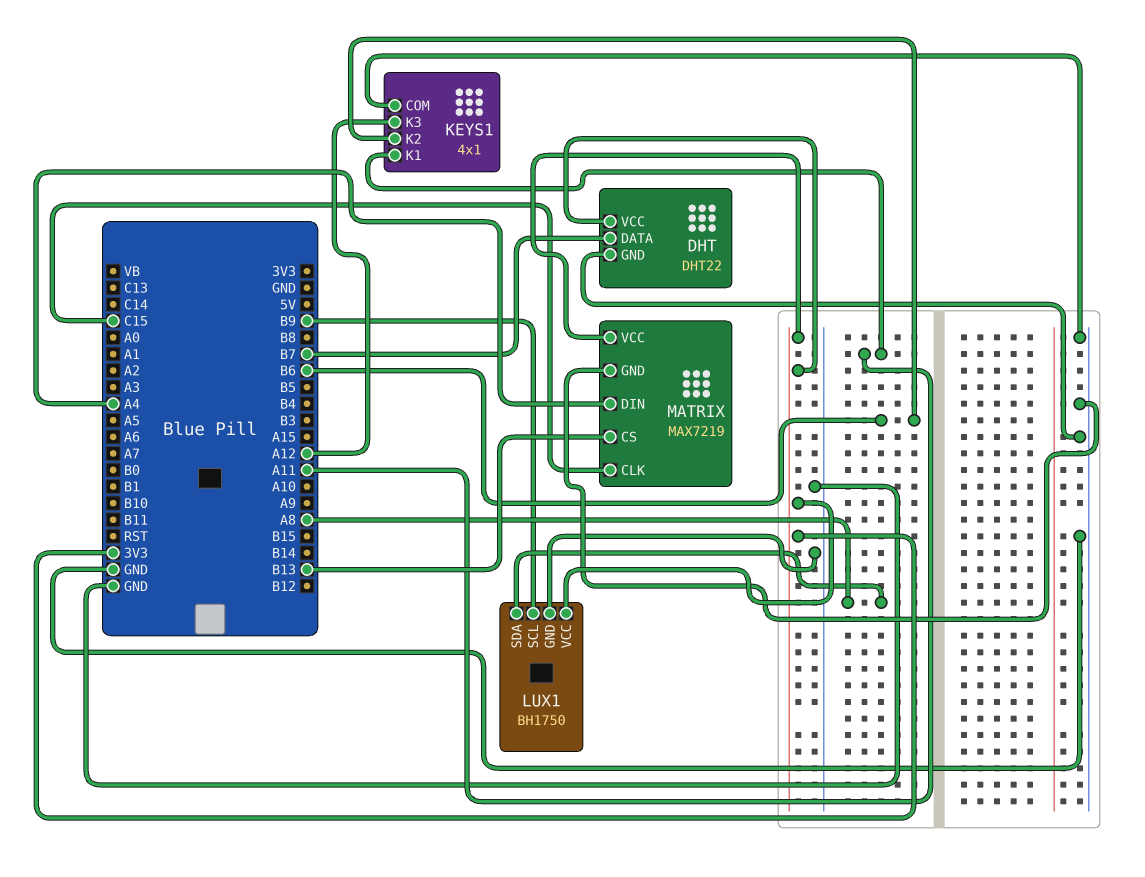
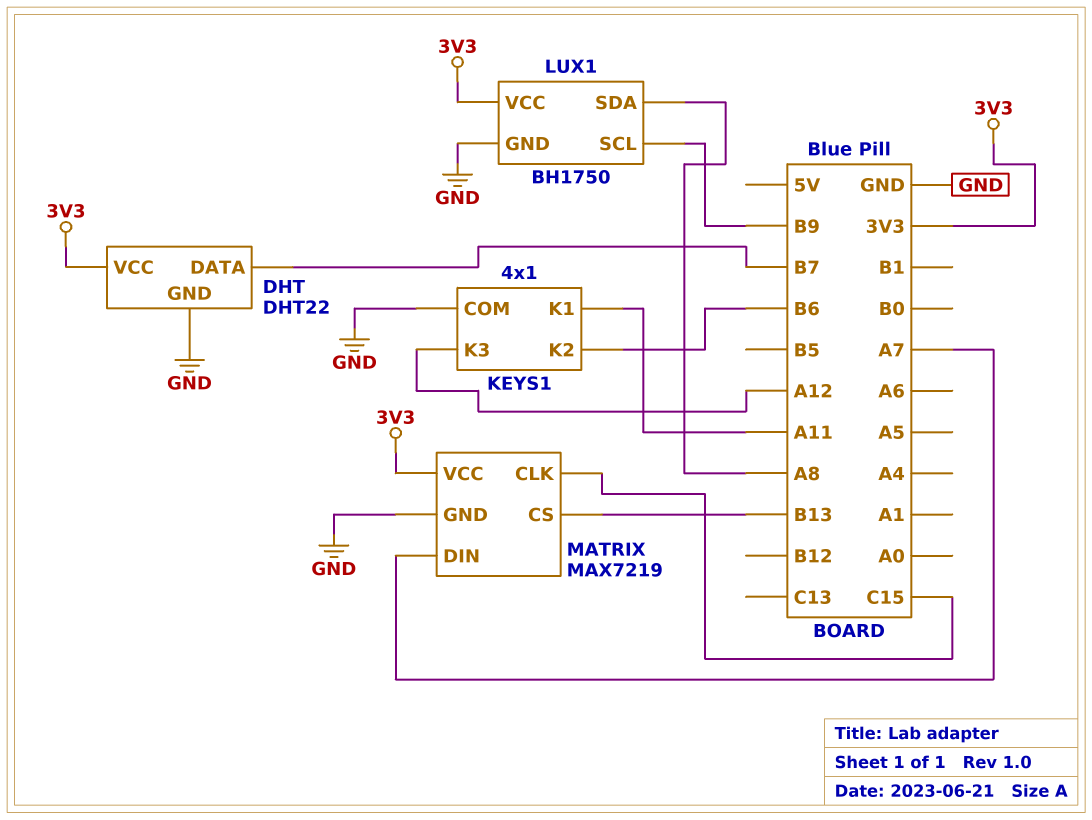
MATRIX pin DIN: A4 -> A7

